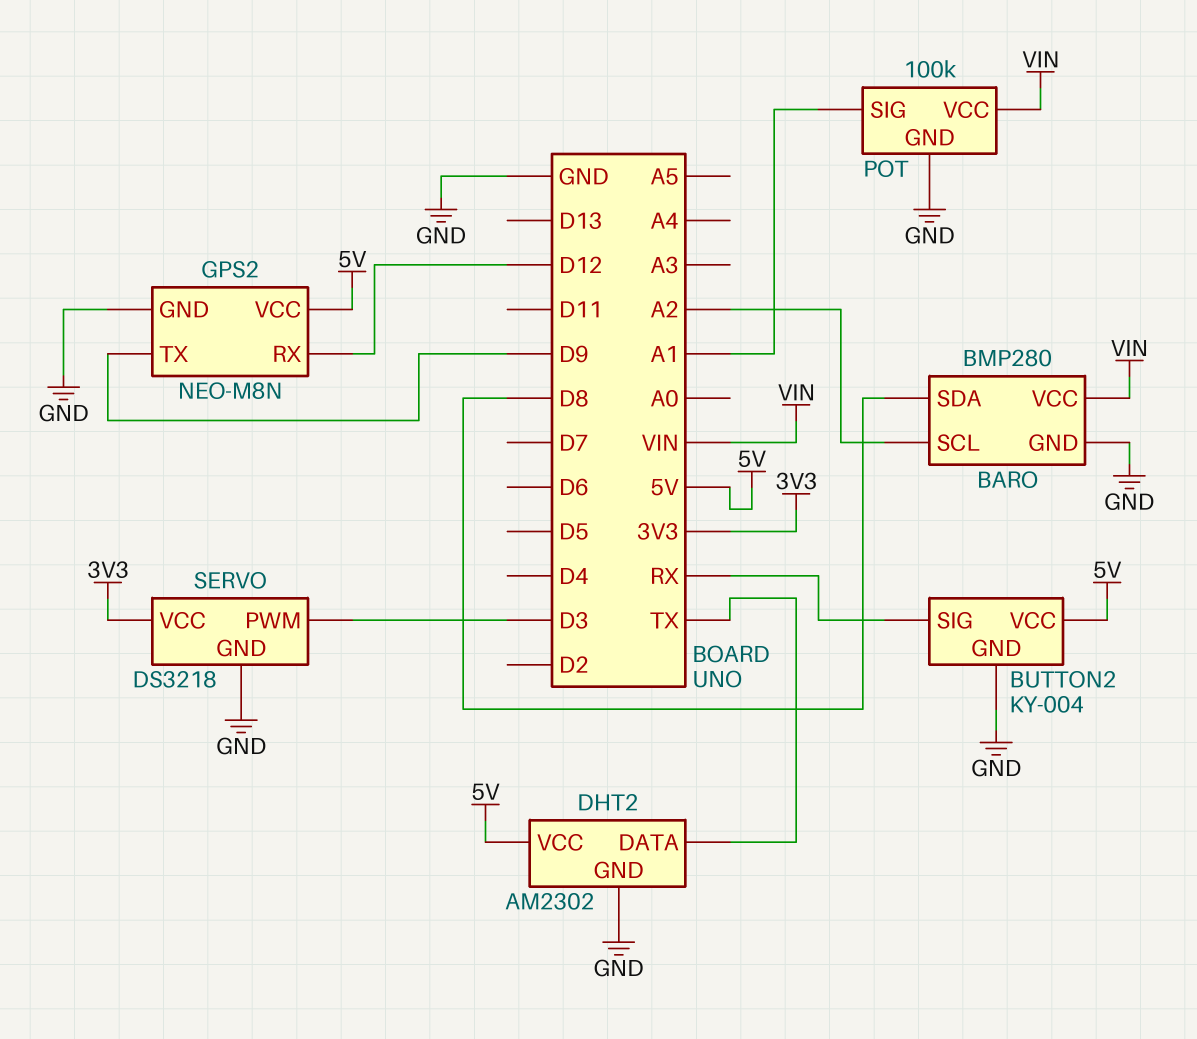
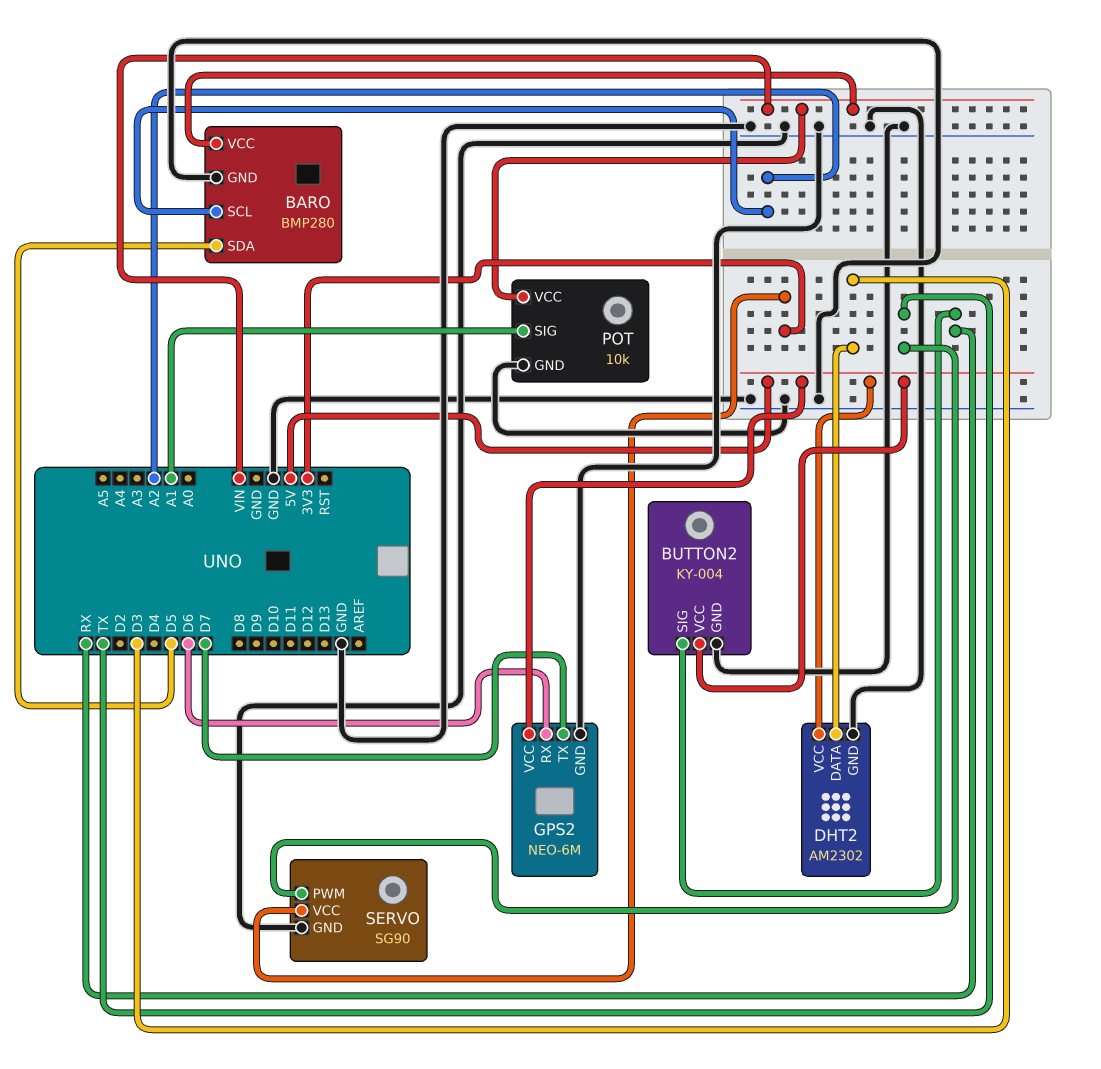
BARO pin SDA: D8 -> D5
DHT2 pin DATA: TX -> D3
GPS2: NEO-M8N -> NEO-6M
GPS2 pin RX: D12 -> D6
GPS2 pin TX: D9 -> D7
POT: 100k -> 10k
SERVO: DS3218 -> SG90
SERVO pin PWM: D3 -> TX

